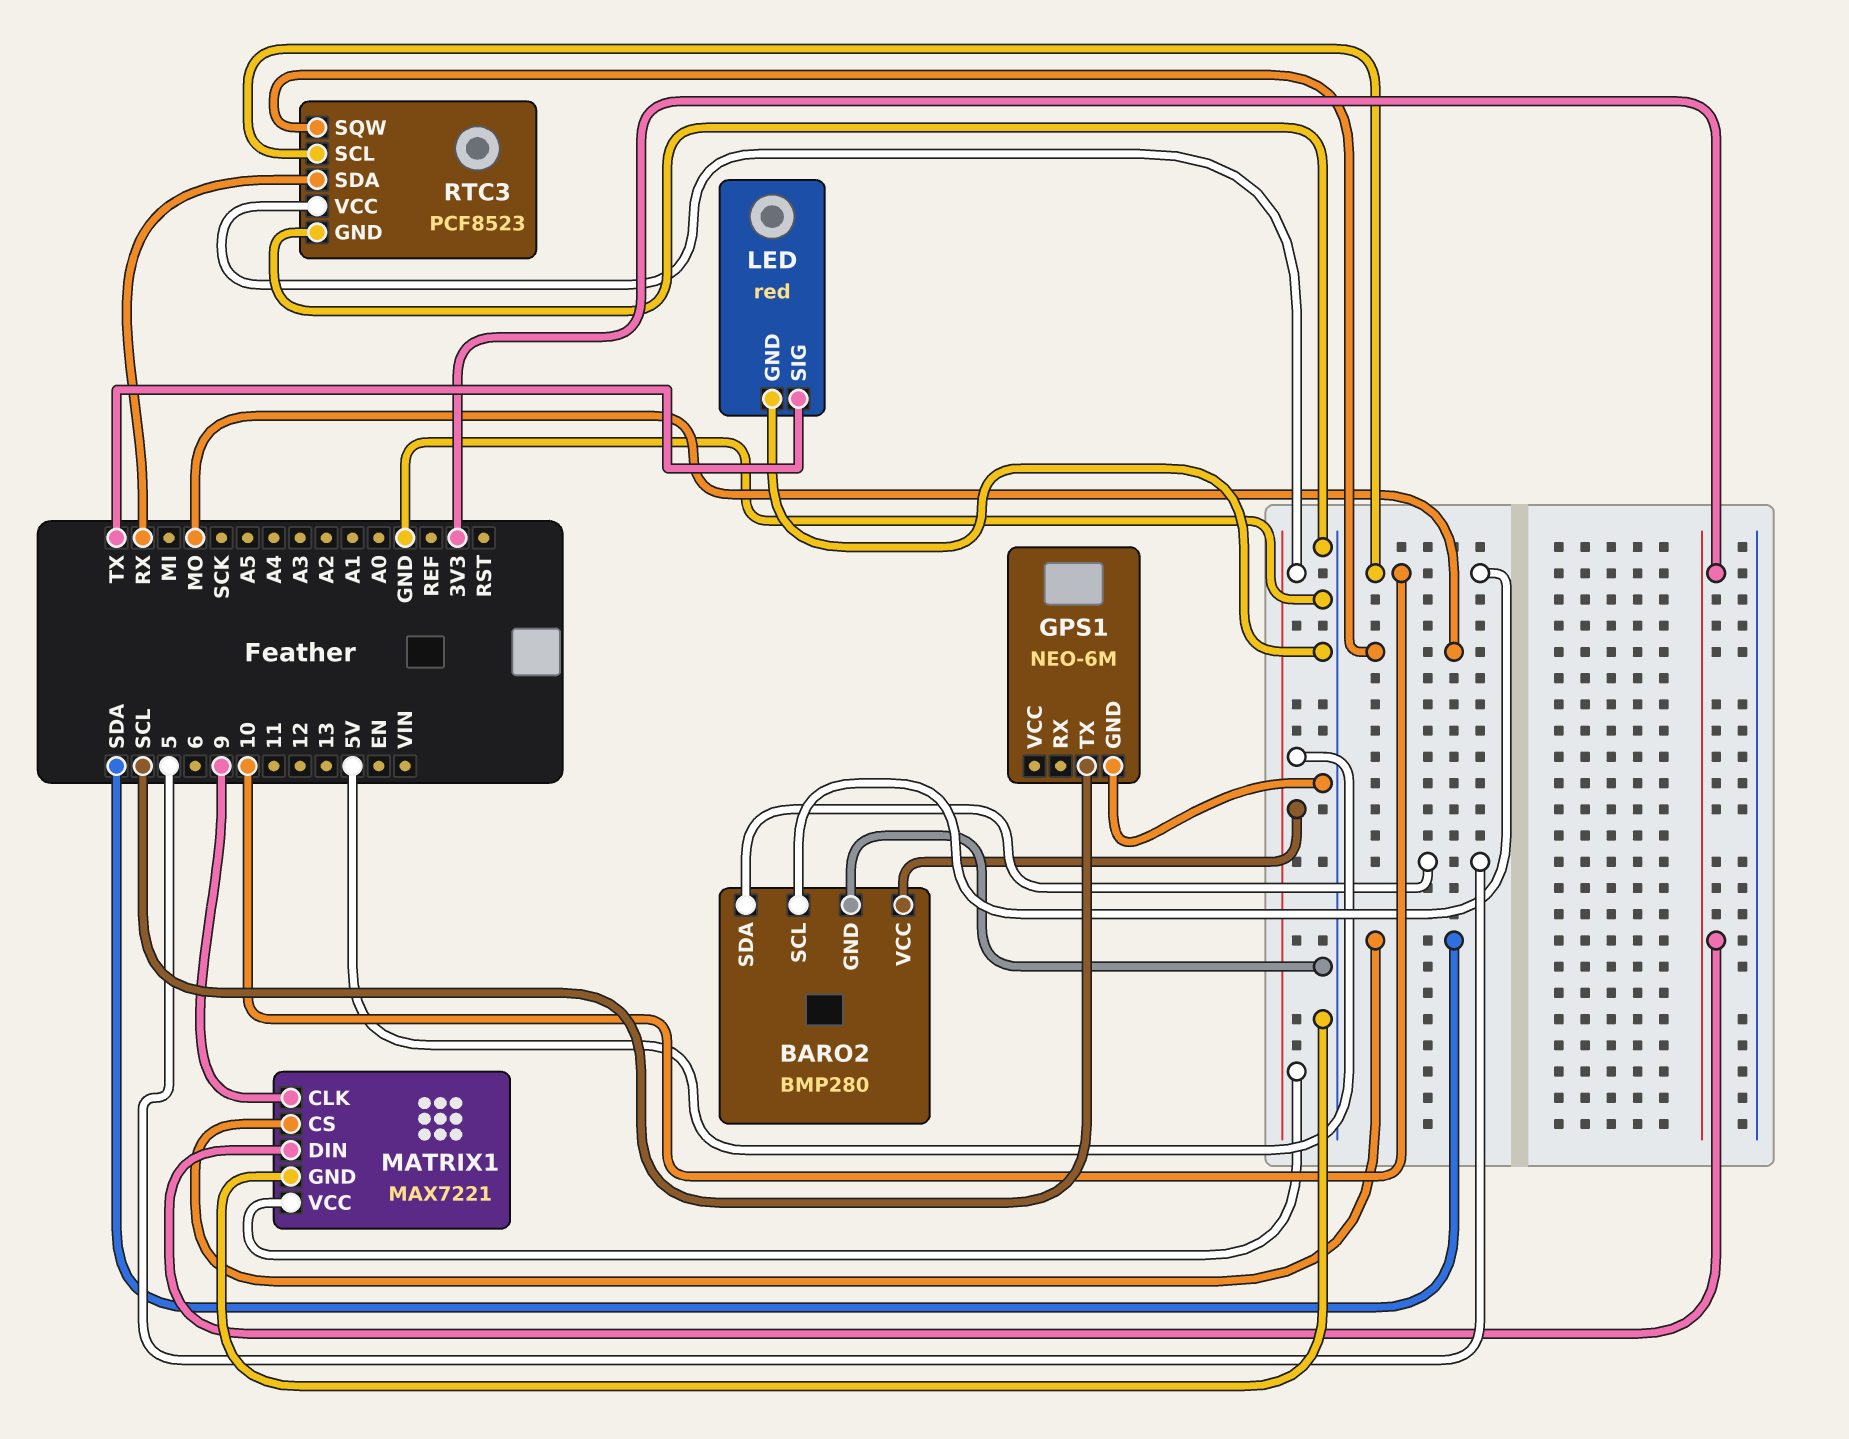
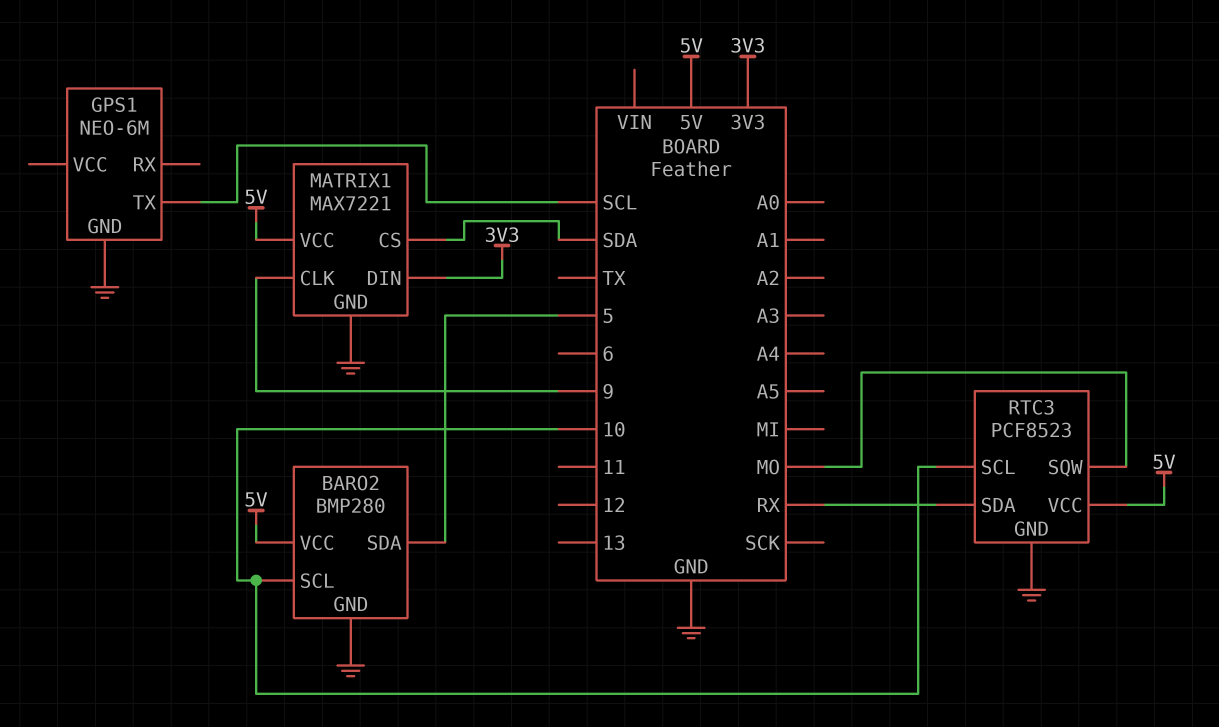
LED: red -> none
LED pin GND: GND -> none
LED pin SIG: TX -> none

